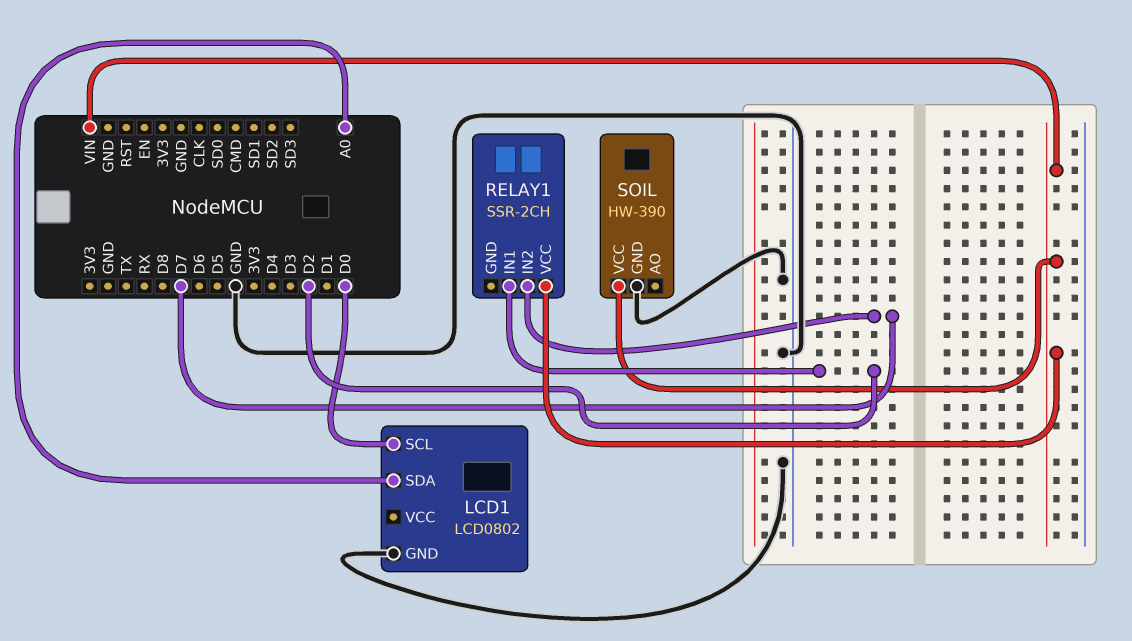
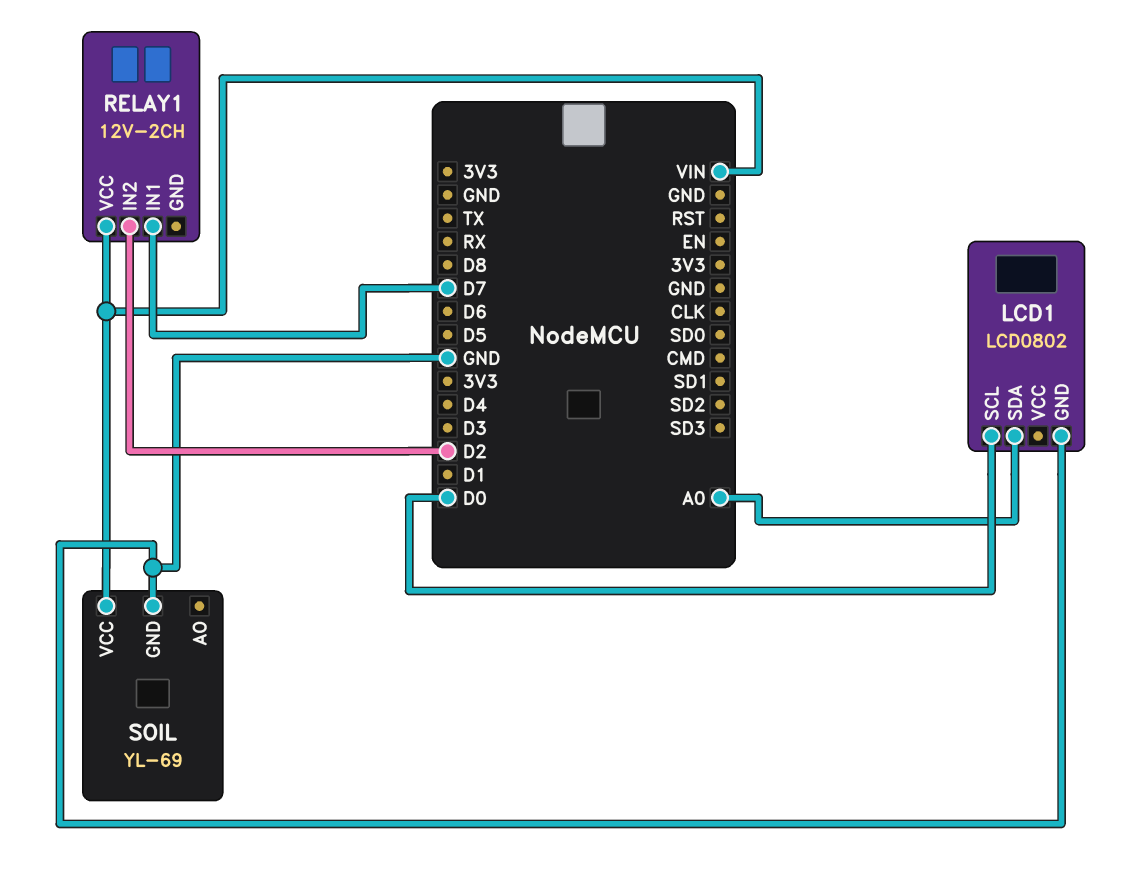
RELAY1: SSR-2CH -> 12V-2CH
RELAY1 pin IN1: D2 -> D7
RELAY1 pin IN2: D7 -> D2
SOIL: HW-390 -> YL-69

